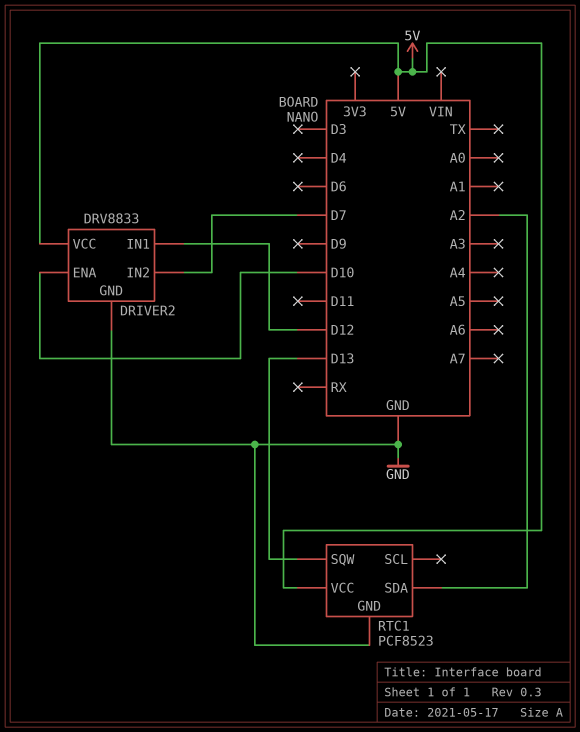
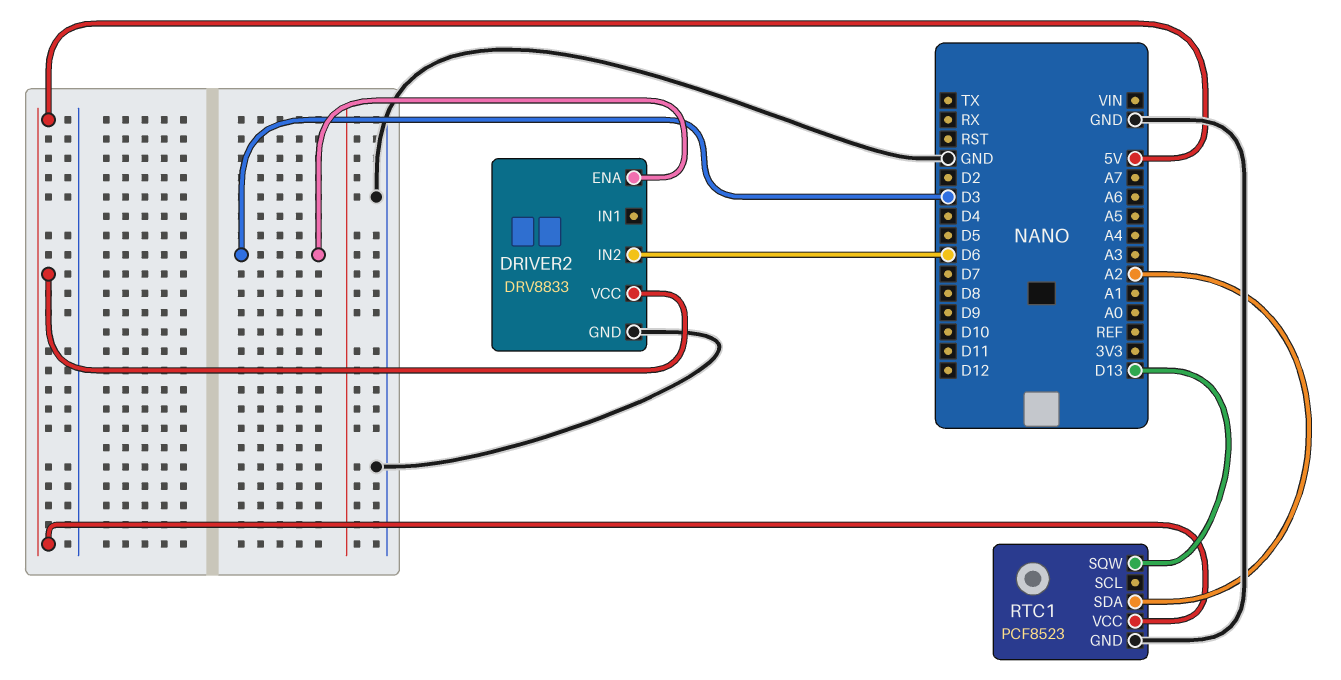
DRIVER2 pin ENA: D10 -> D3
DRIVER2 pin IN1: D12 -> none
DRIVER2 pin IN2: D7 -> D6

